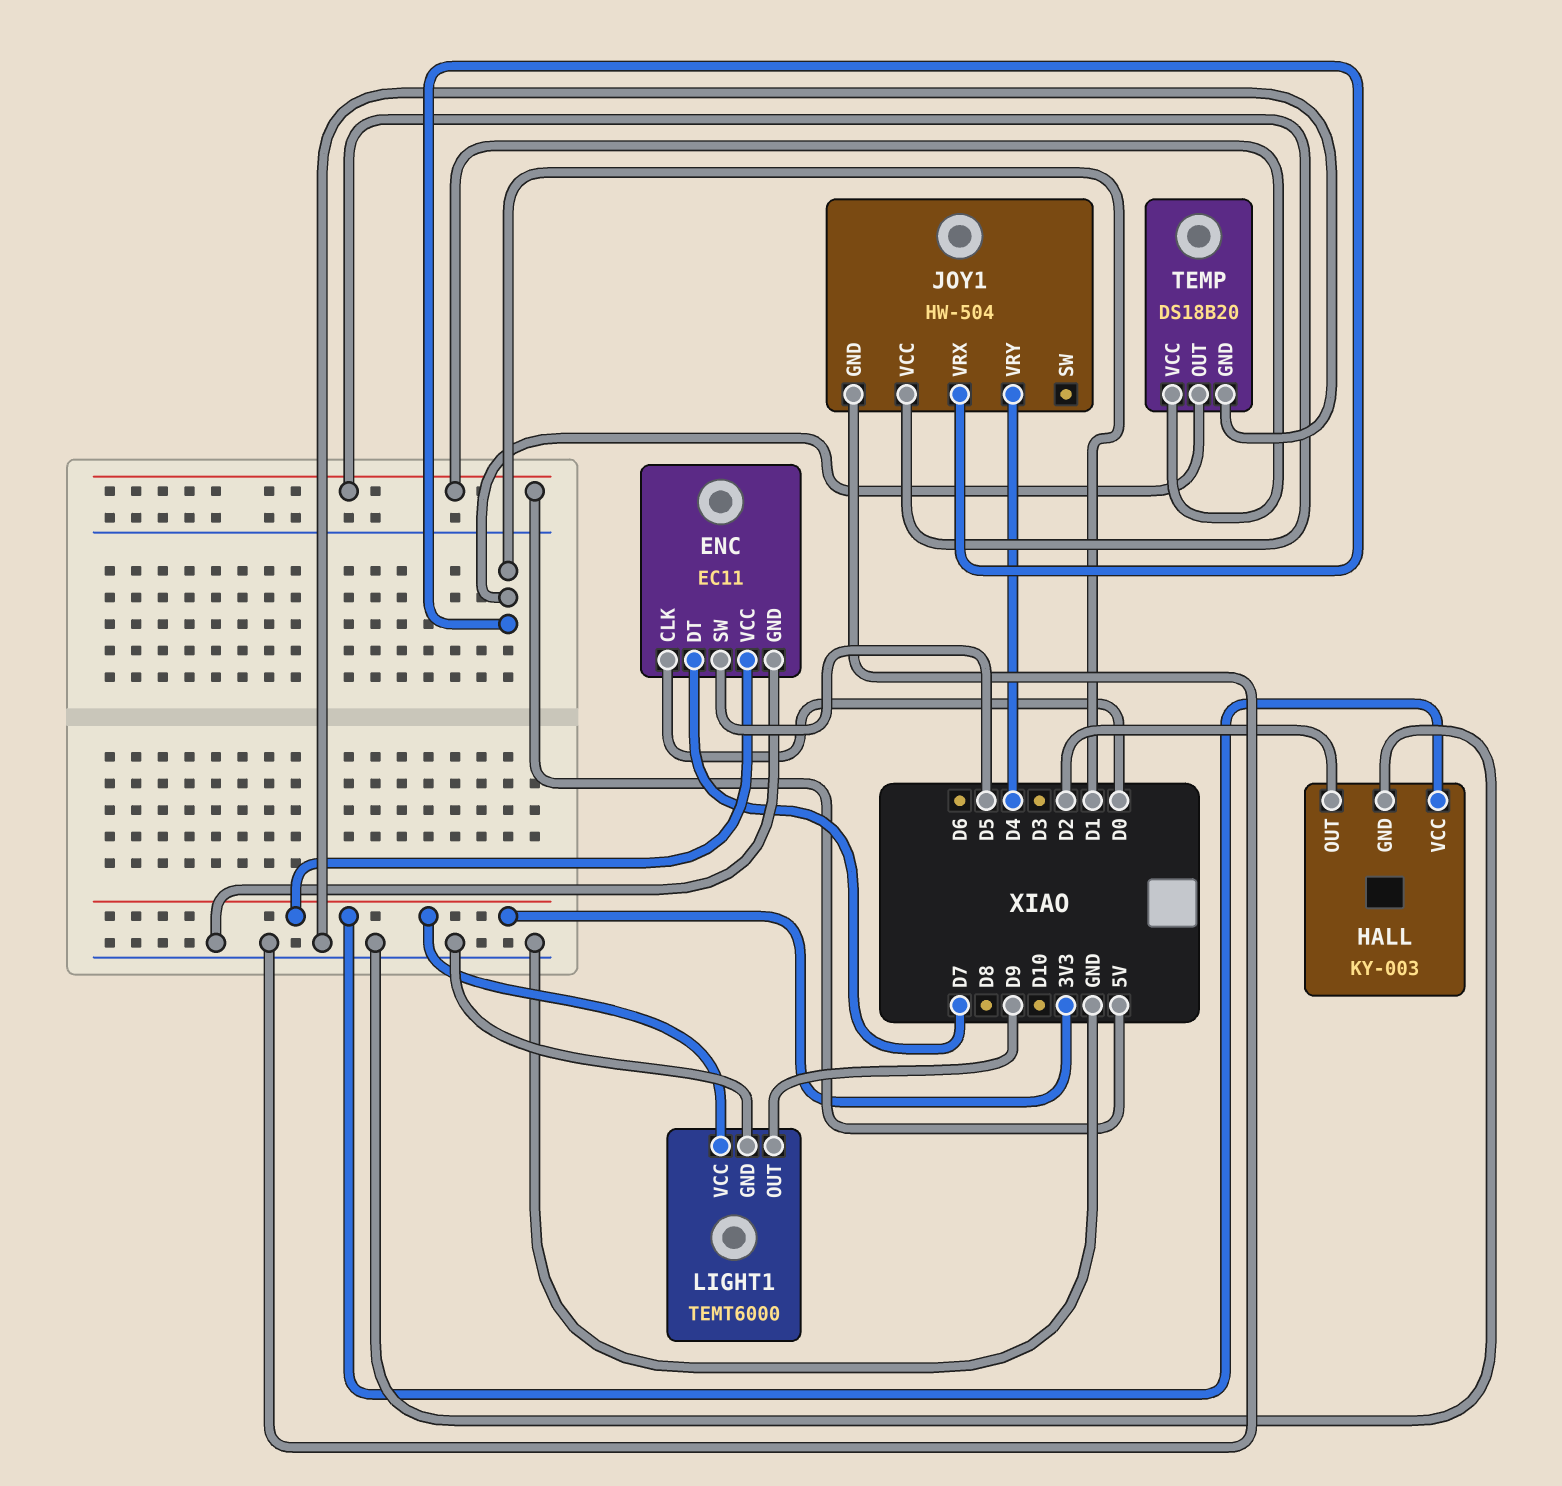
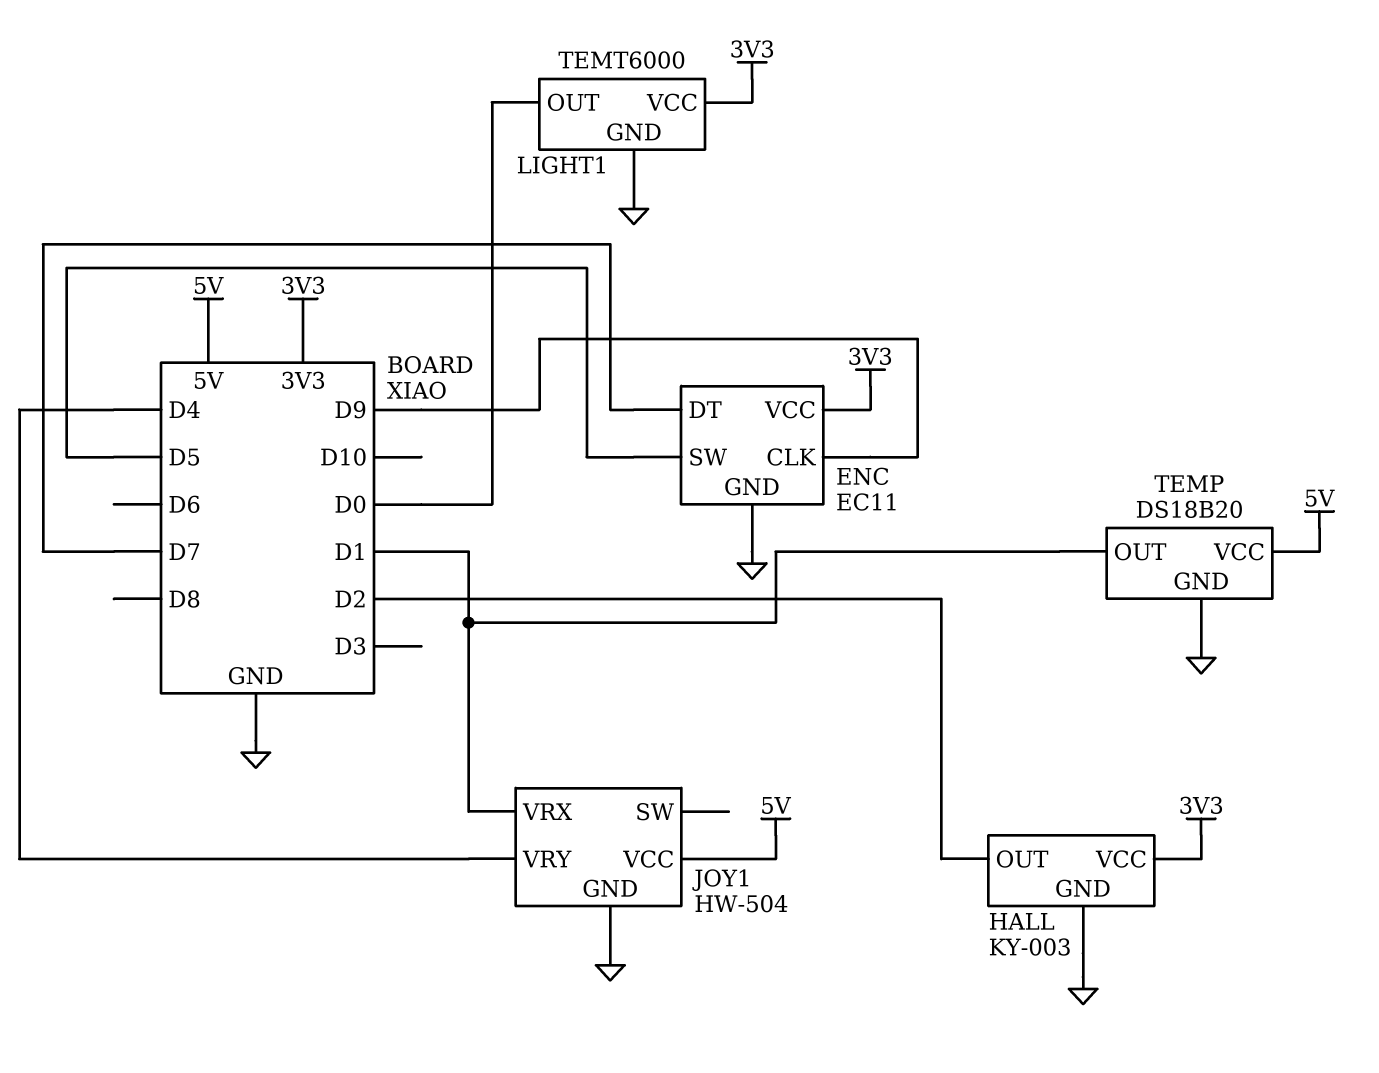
ENC pin CLK: D0 -> D9
LIGHT1 pin OUT: D9 -> D0

